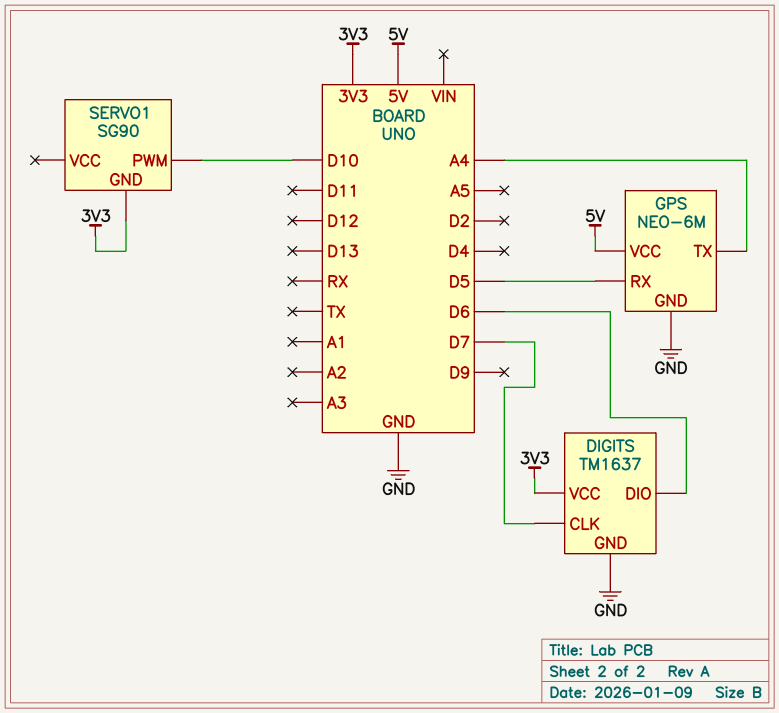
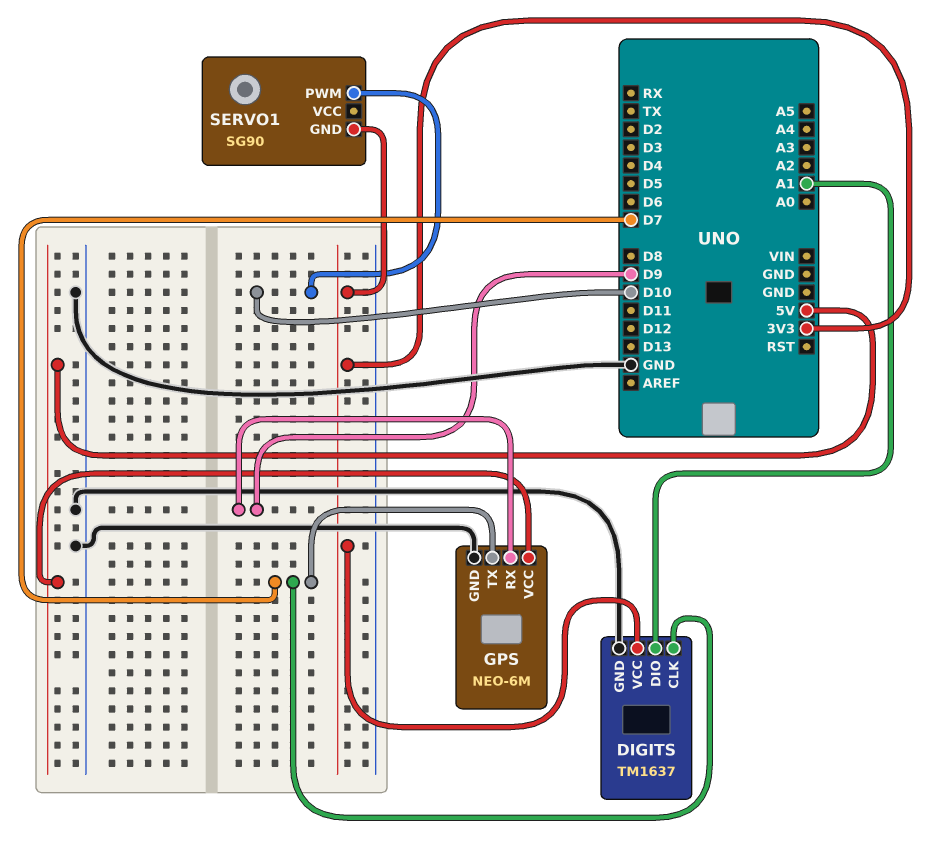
DIGITS pin DIO: D6 -> A1
GPS pin RX: D5 -> D9
GPS pin TX: A4 -> D7

